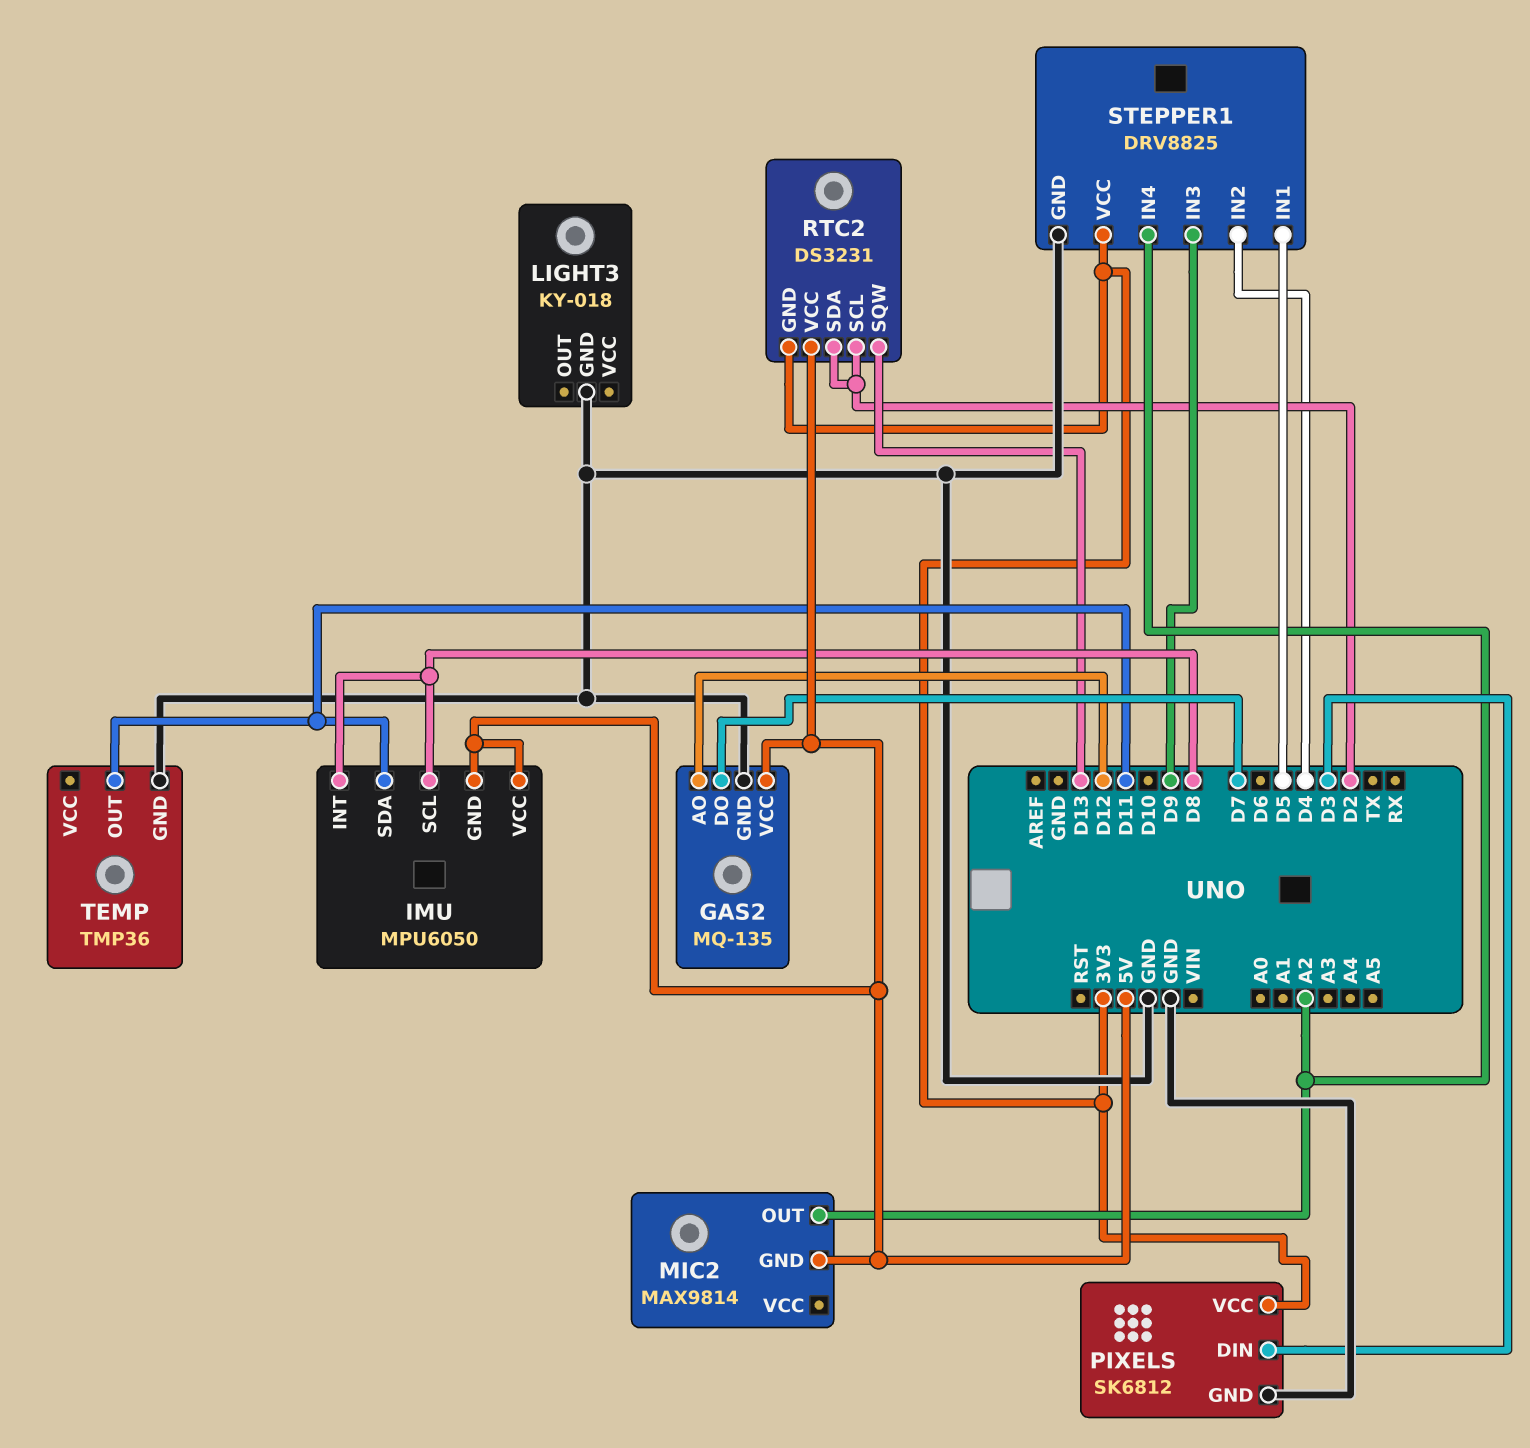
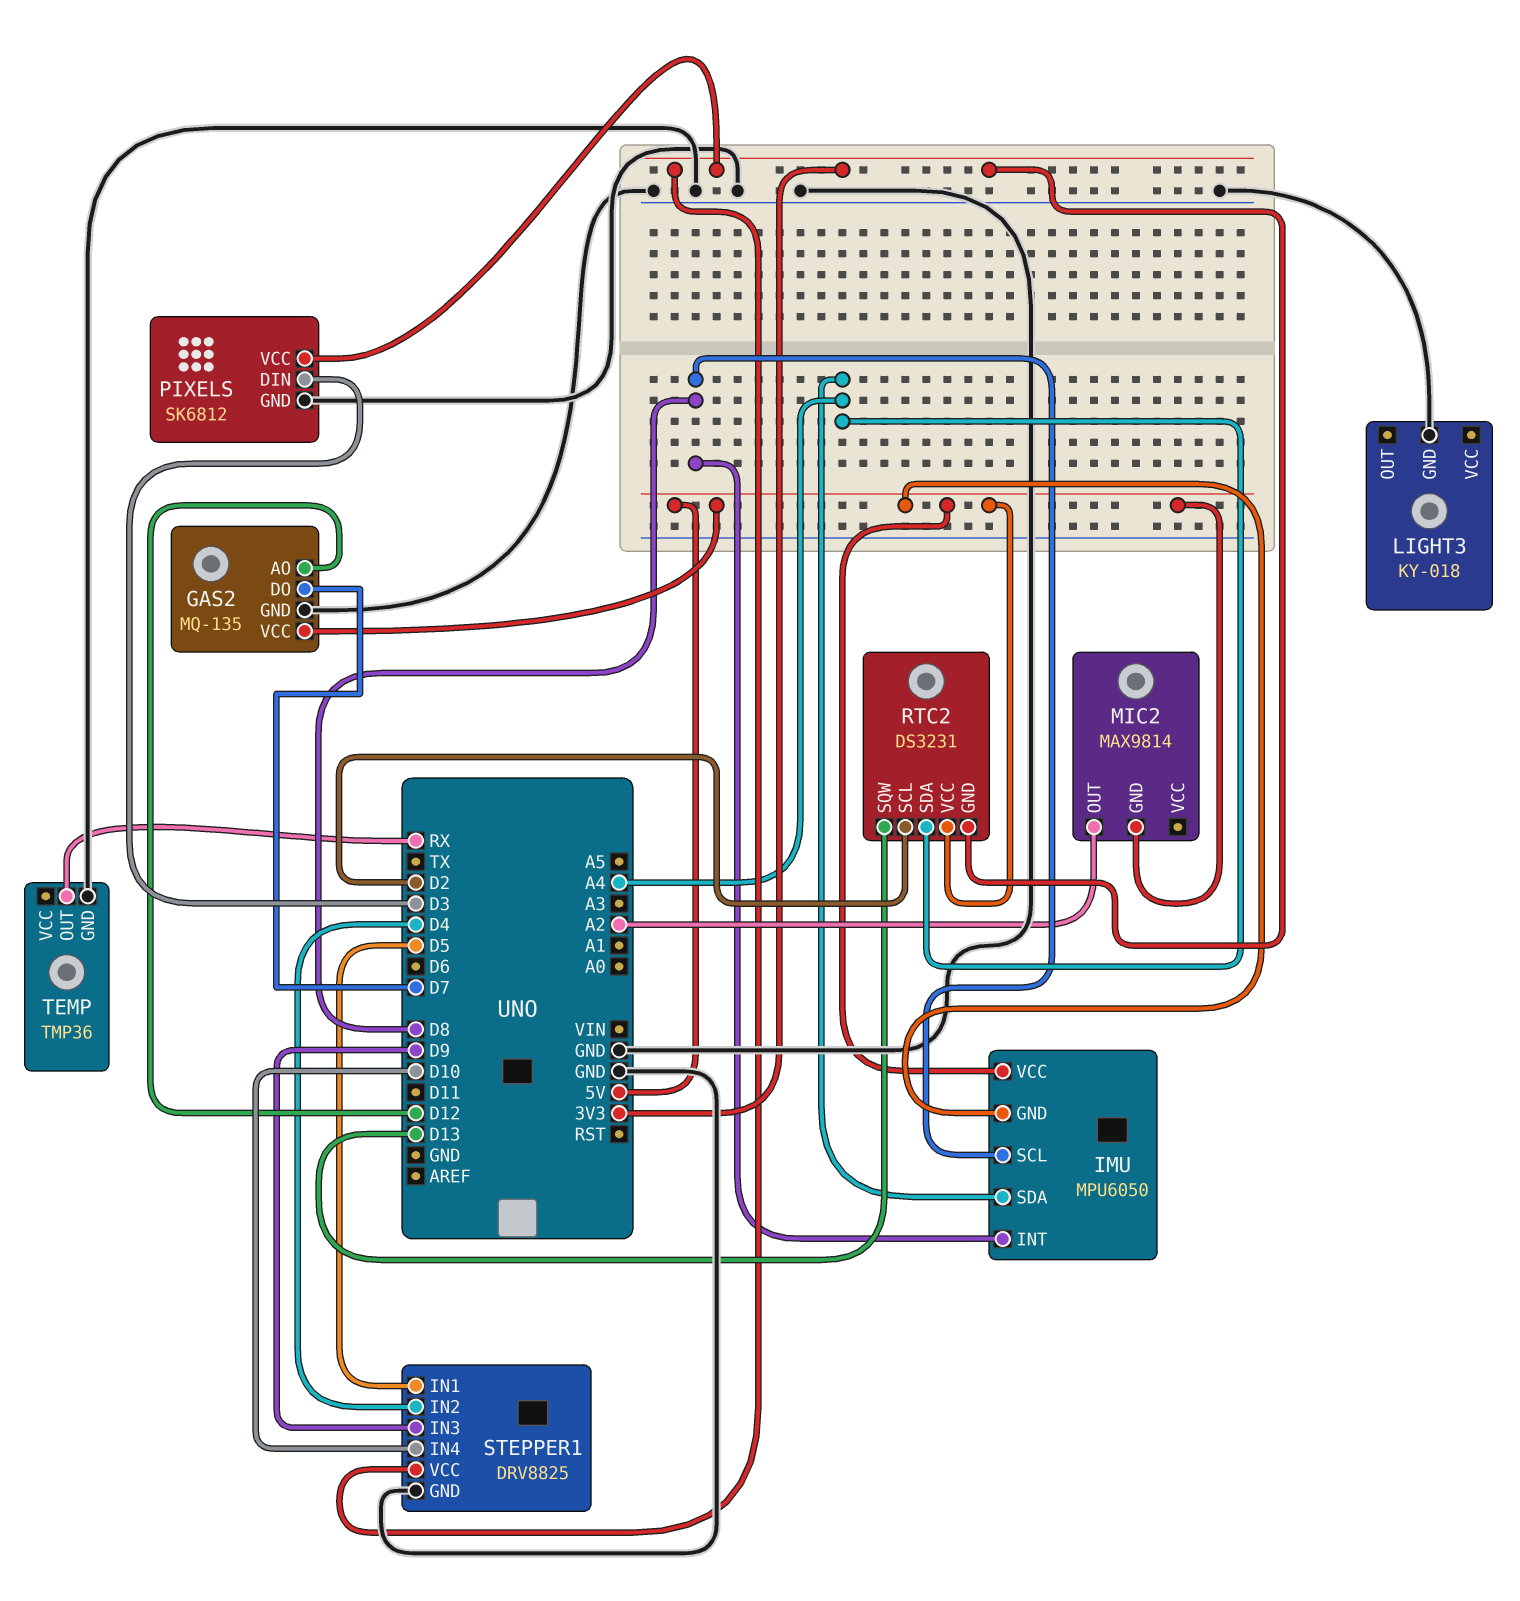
IMU pin SDA: D11 -> A4
RTC2 pin SDA: D2 -> A4
STEPPER1 pin IN4: A2 -> D10
TEMP pin OUT: D11 -> RX

